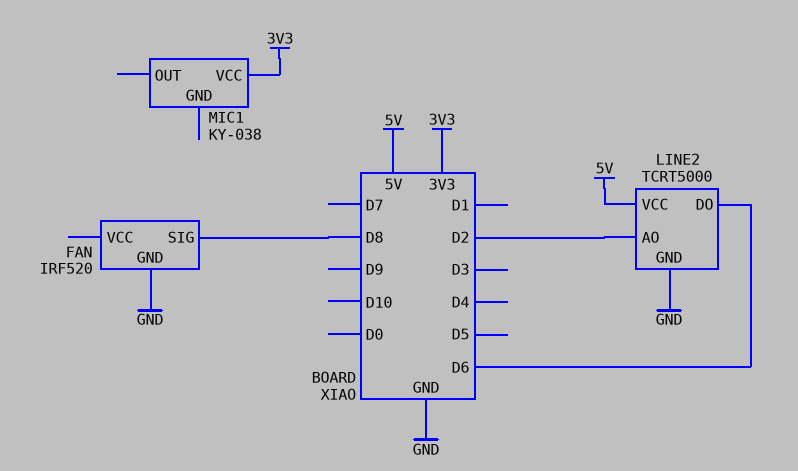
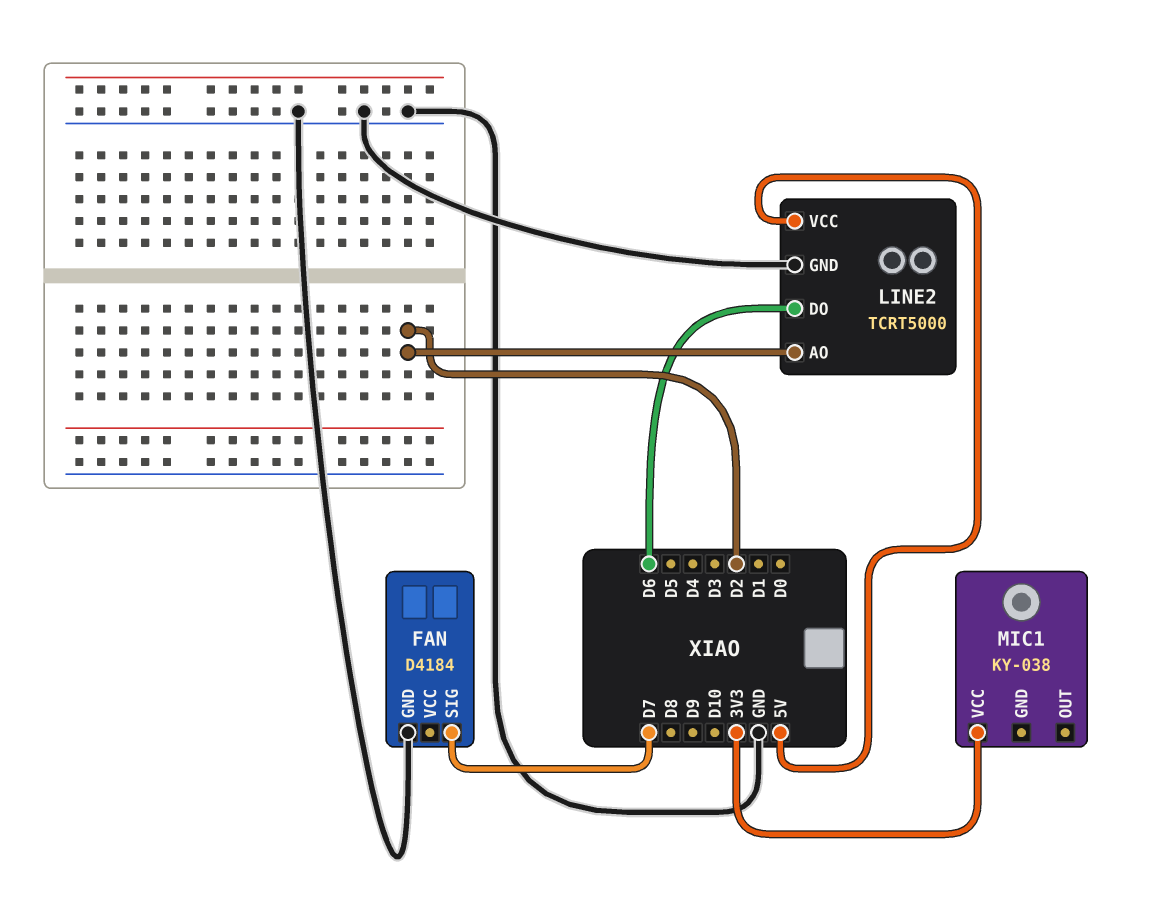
FAN: IRF520 -> D4184
FAN pin SIG: D8 -> D7

